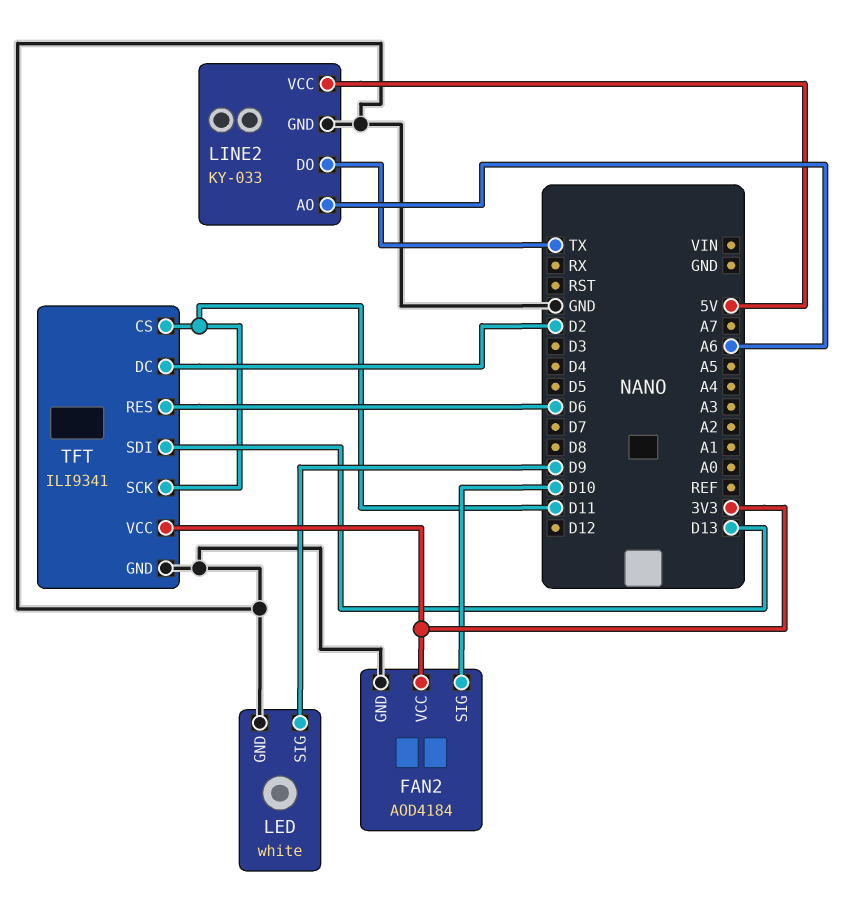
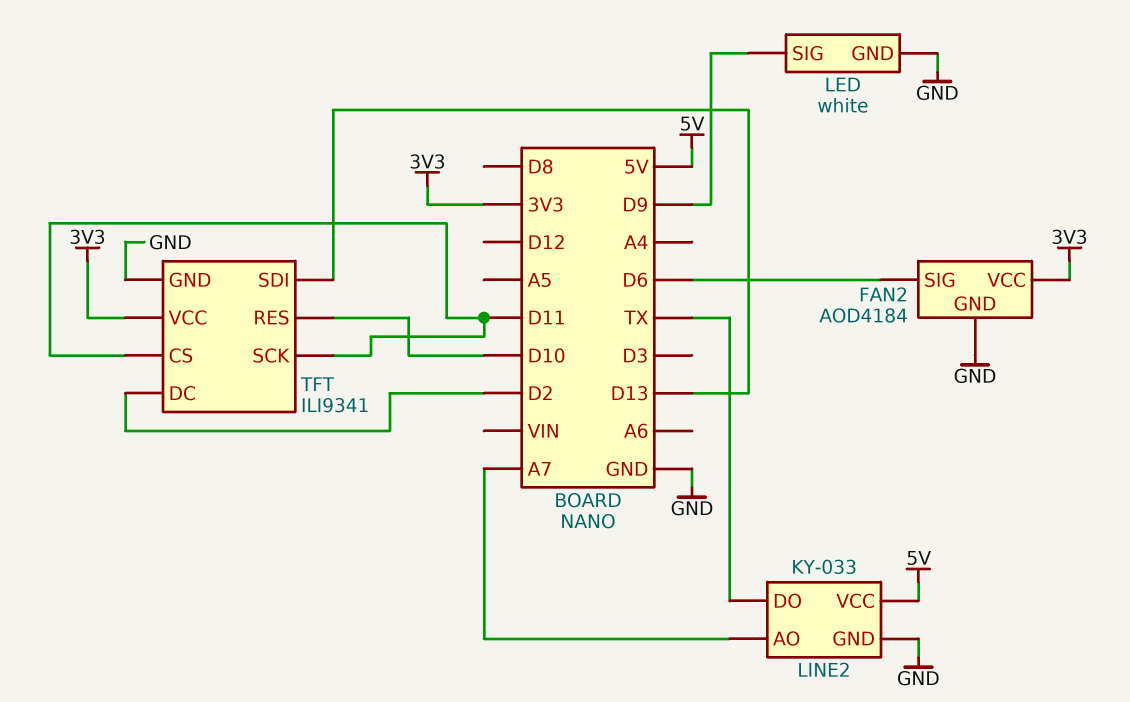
FAN2 pin SIG: D10 -> D6
LINE2 pin AO: A6 -> A7
TFT pin RES: D6 -> D10

